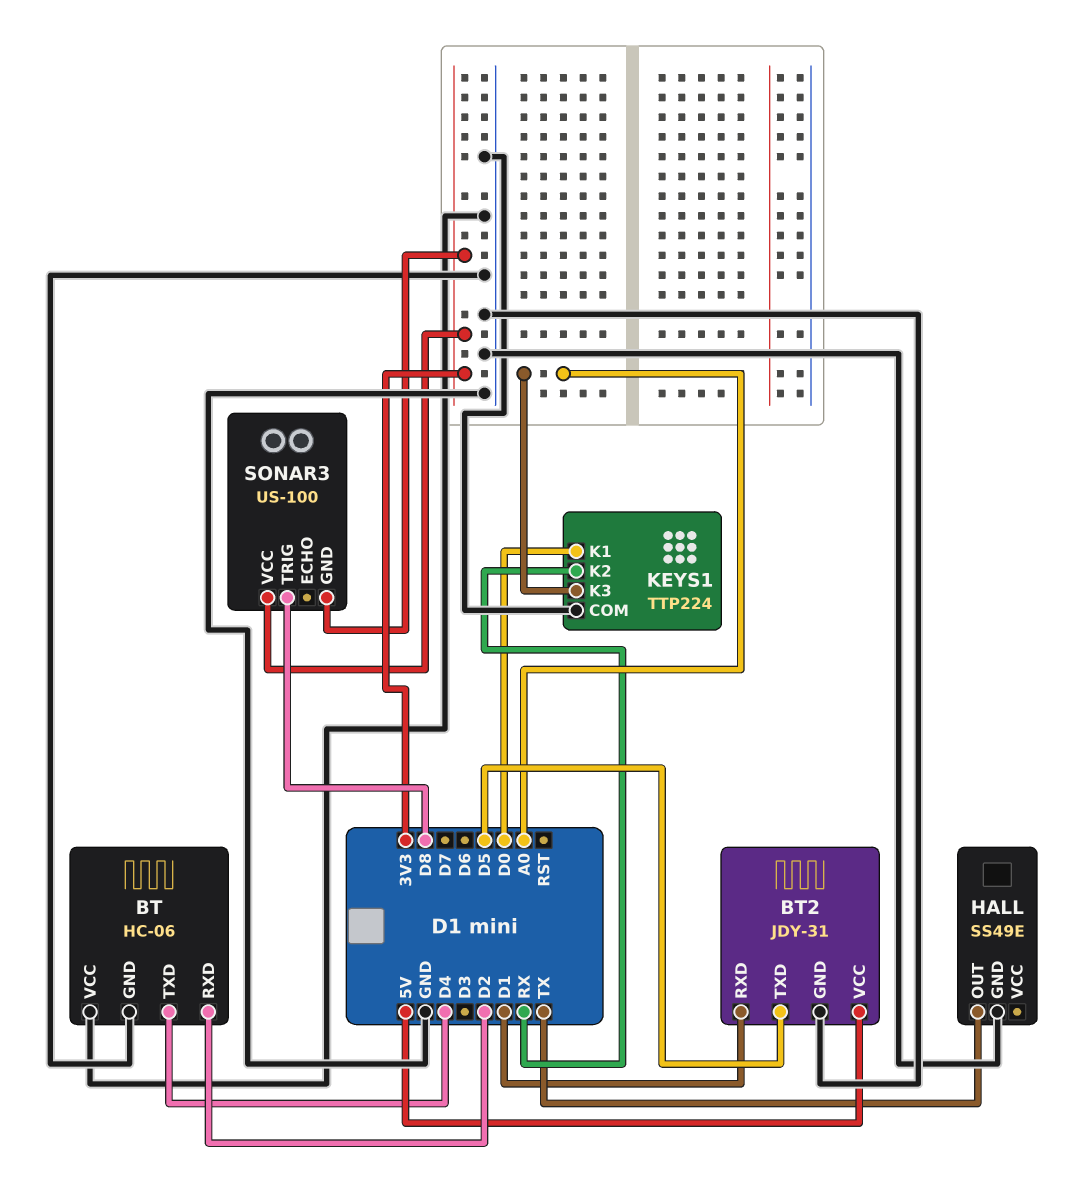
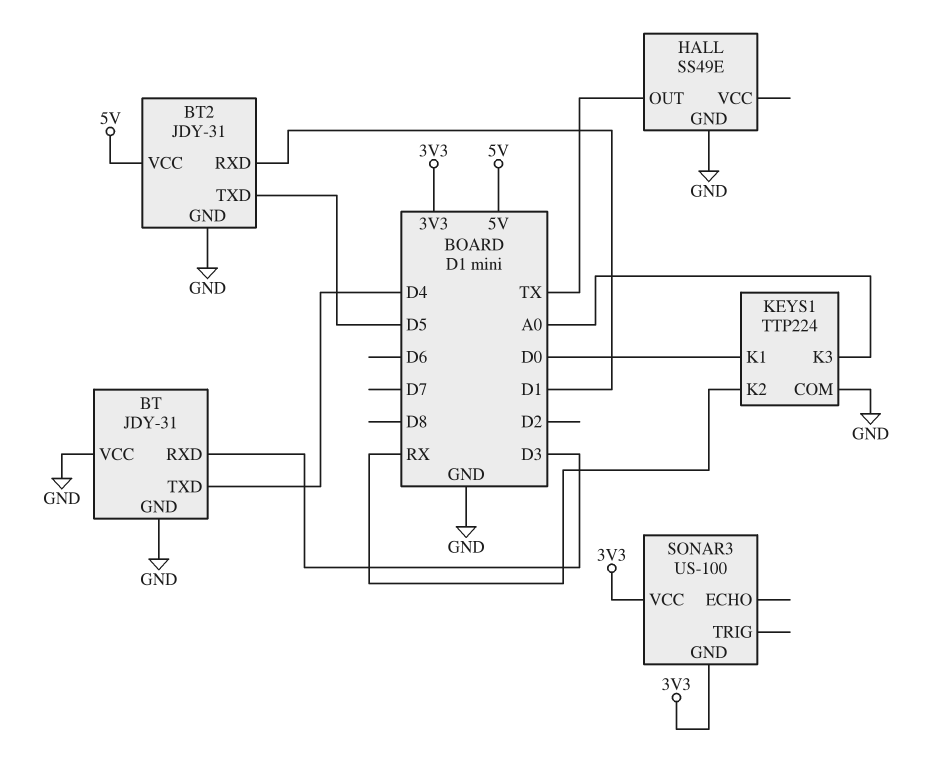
BT: HC-06 -> JDY-31
BT pin RXD: D2 -> D3
SONAR3 pin TRIG: D8 -> none

